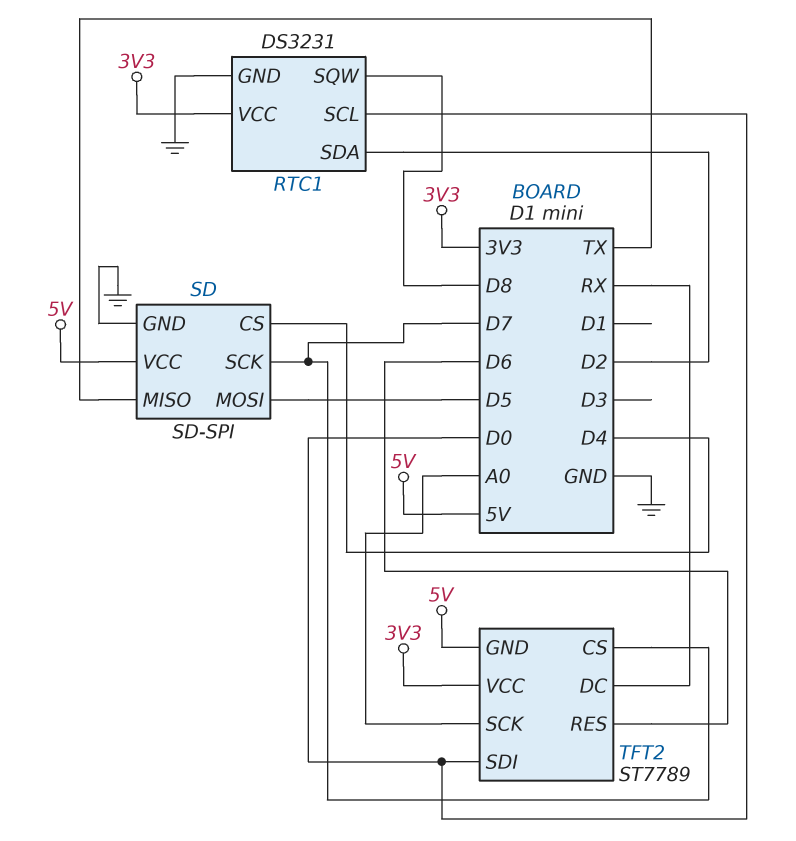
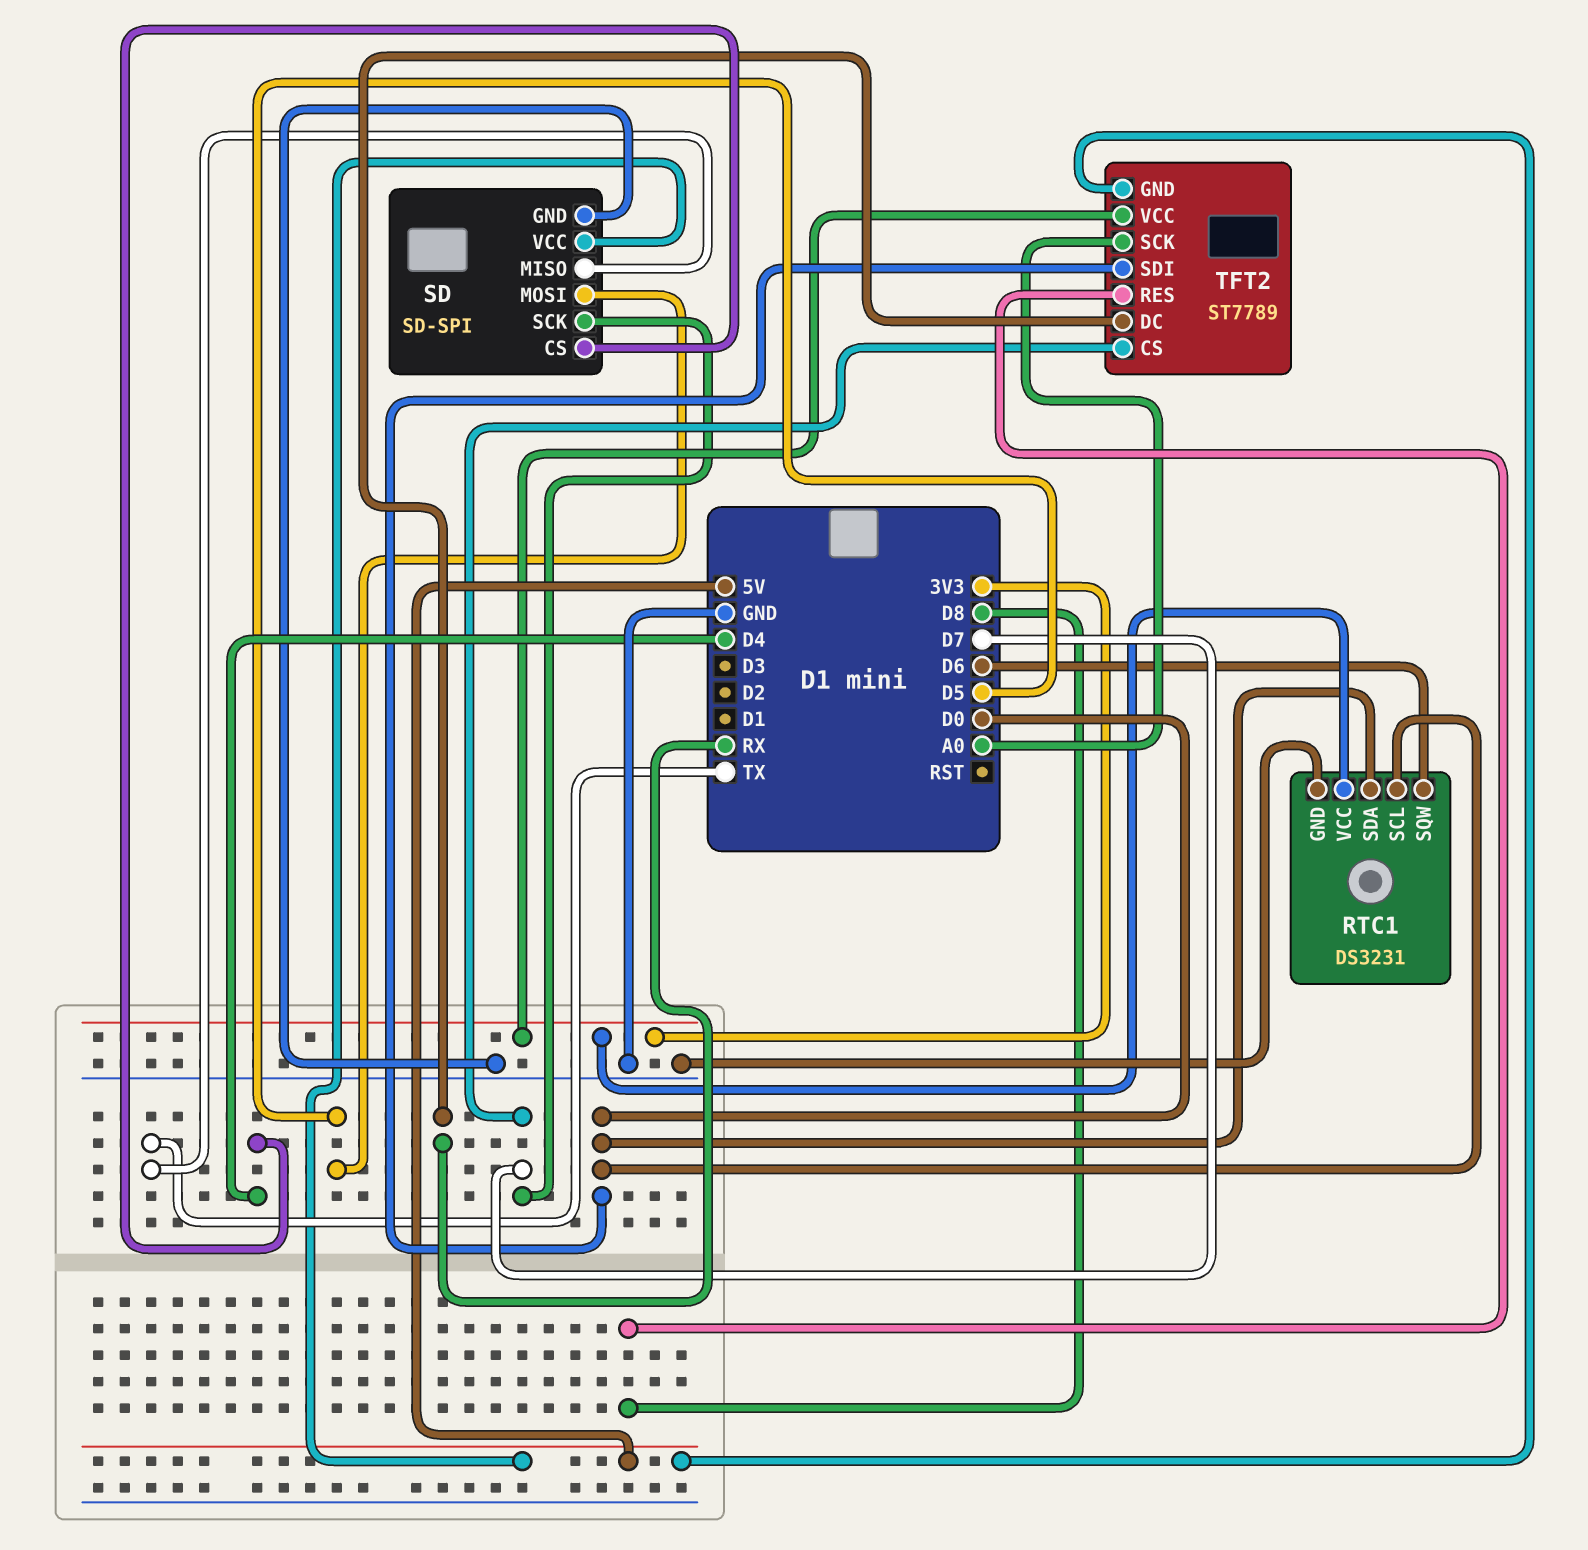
RTC1 pin SDA: D2 -> D0
RTC1 pin SQW: D8 -> D6
TFT2 pin RES: D6 -> D8

